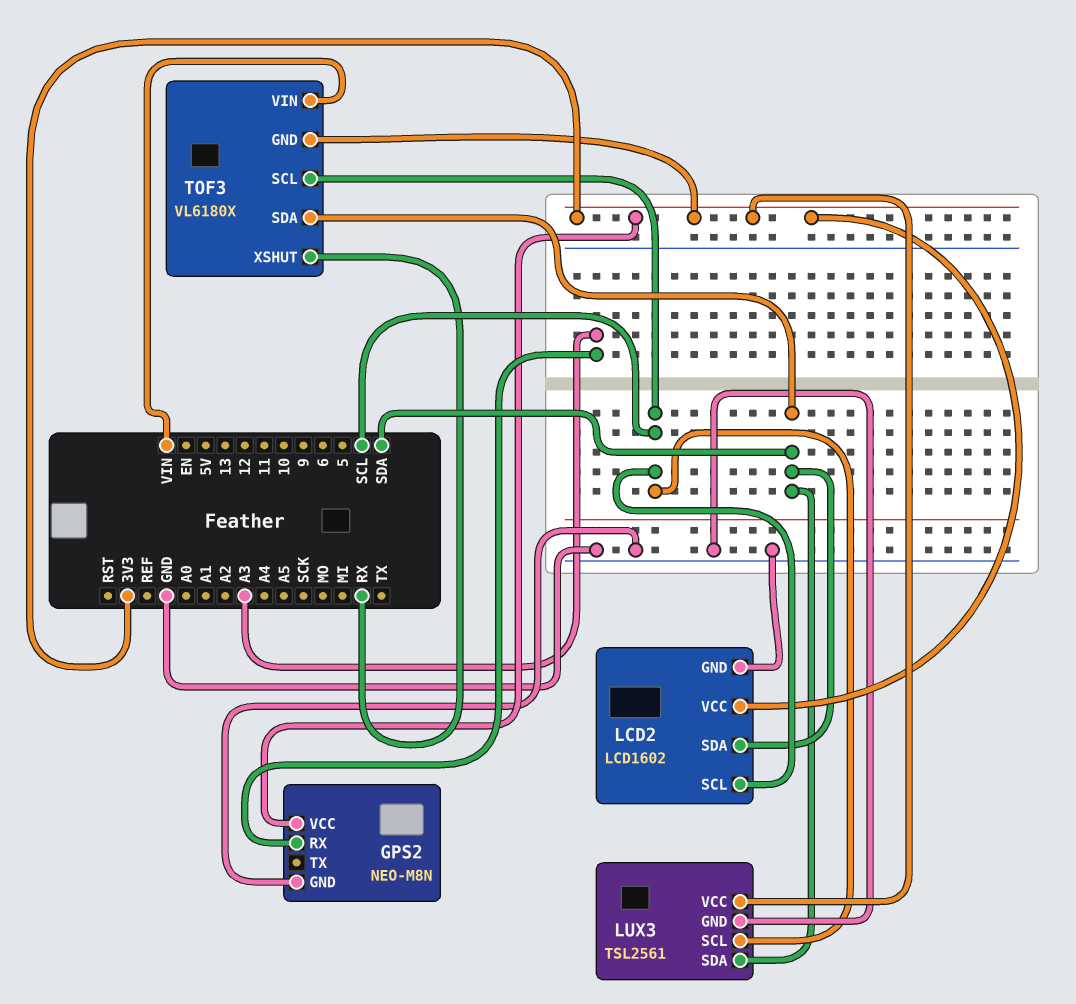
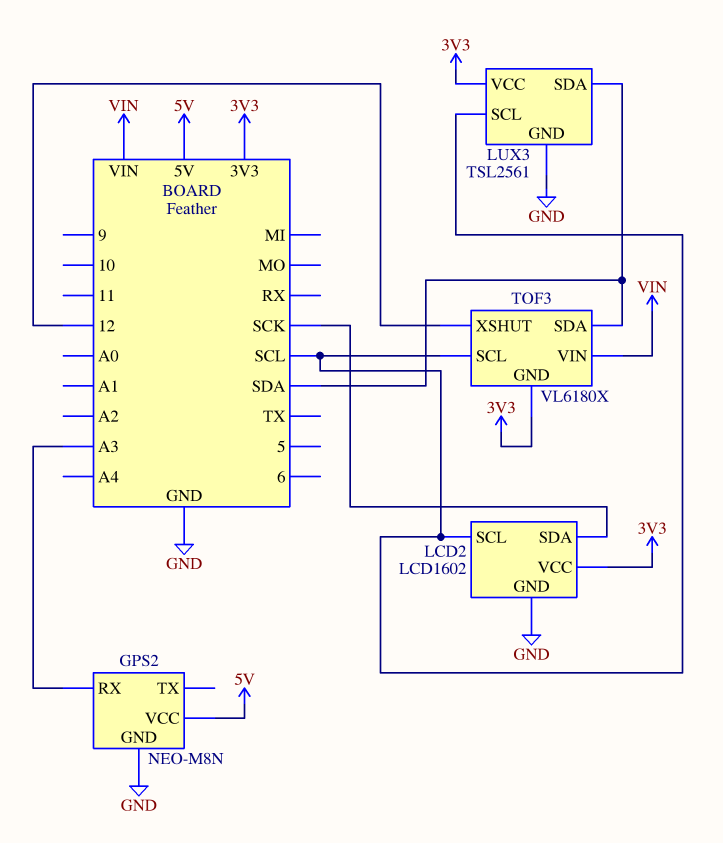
GPS2 pin VCC: 3V3 -> 5V
LCD2 pin SDA: SDA -> SCK
TOF3 pin XSHUT: RX -> 12

